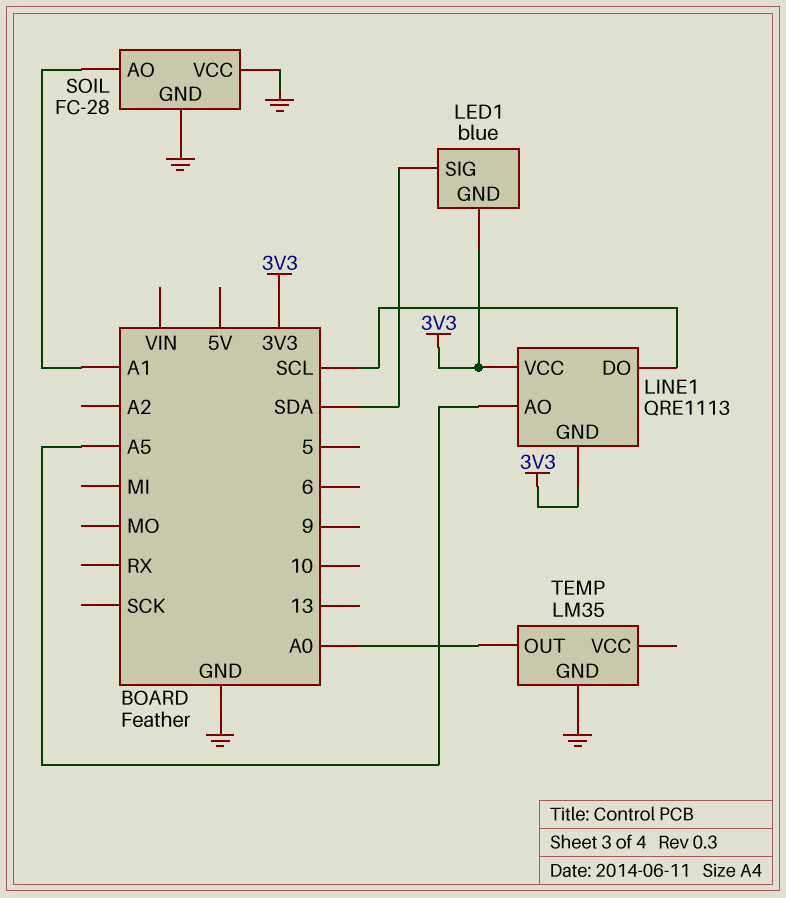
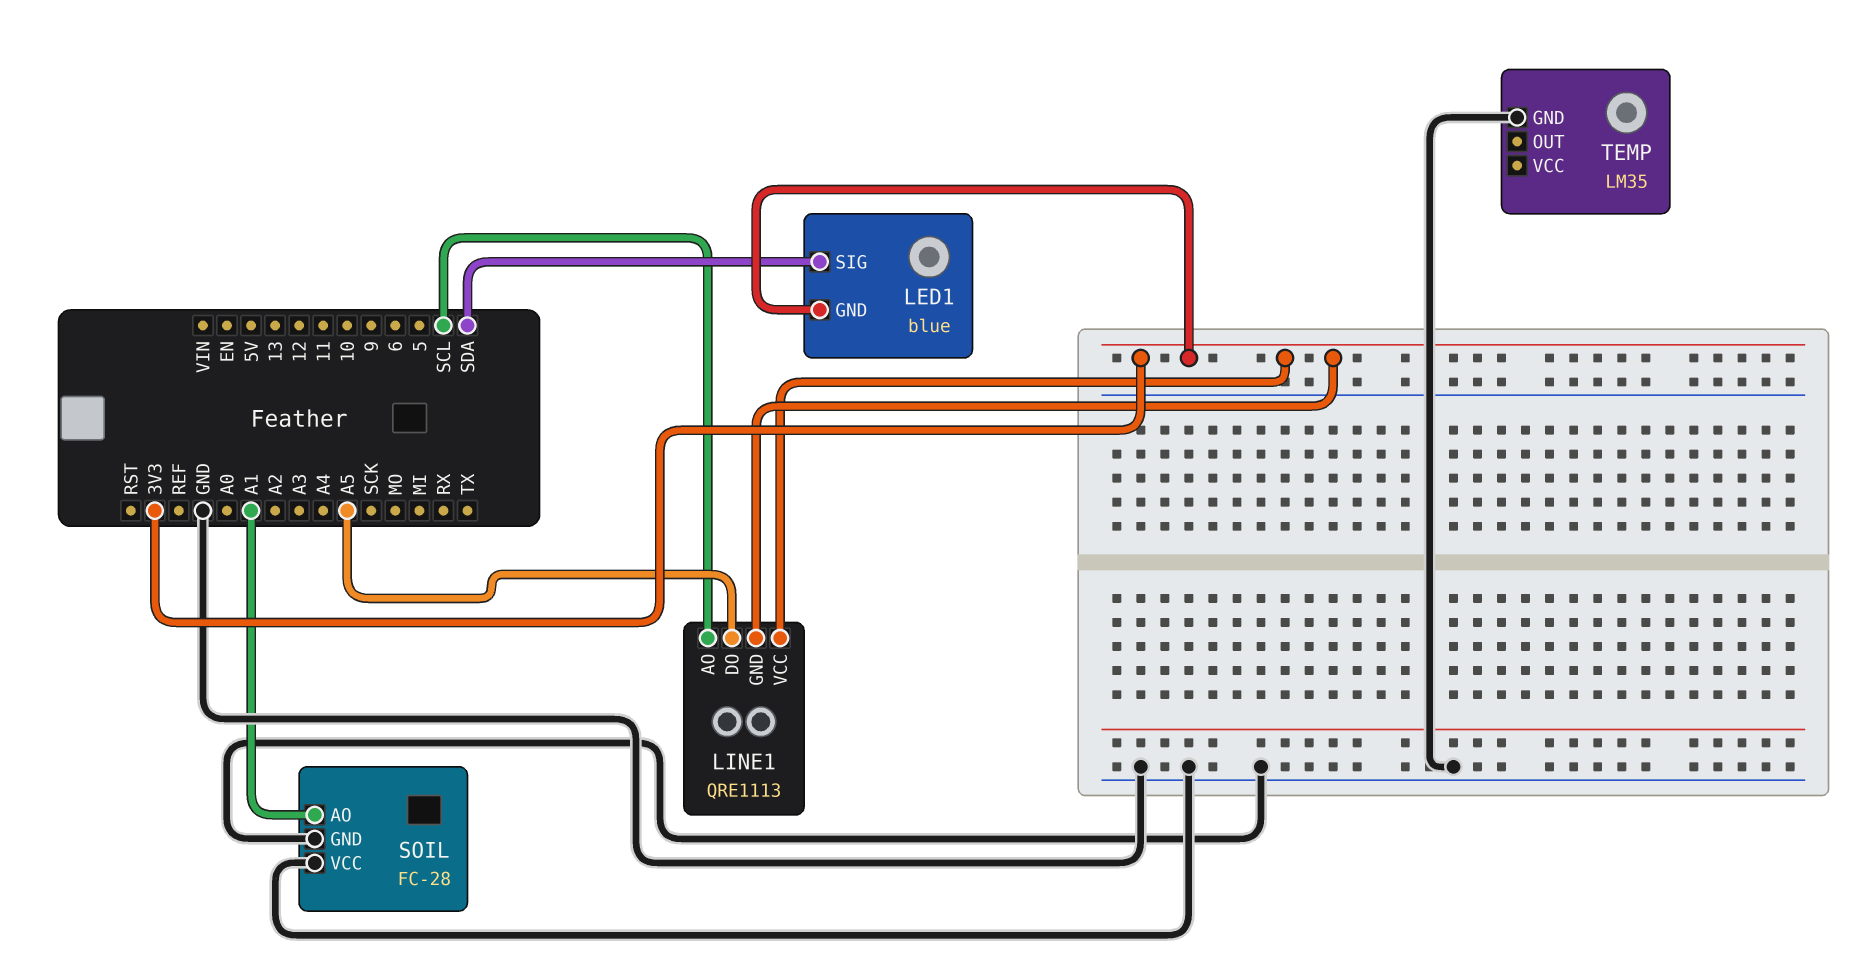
LINE1 pin AO: A5 -> SCL
LINE1 pin DO: SCL -> A5
TEMP pin OUT: A0 -> none

